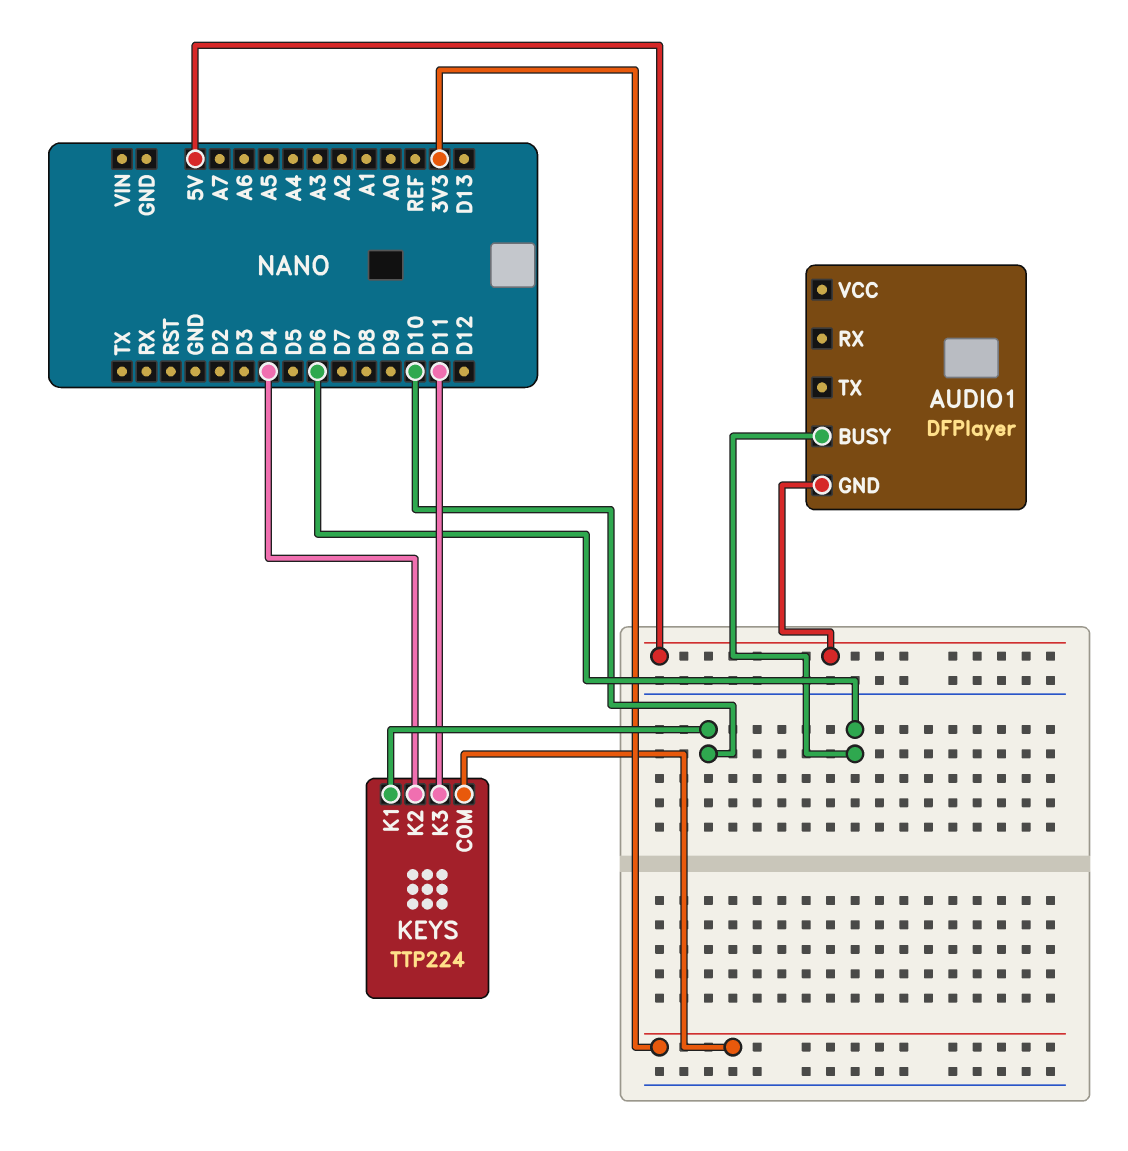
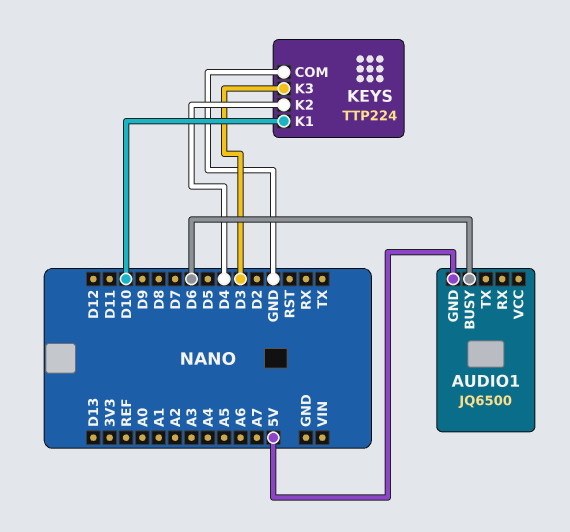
AUDIO1: DFPlayer -> JQ6500
KEYS pin COM: 3V3 -> GND
KEYS pin K3: D11 -> D3

